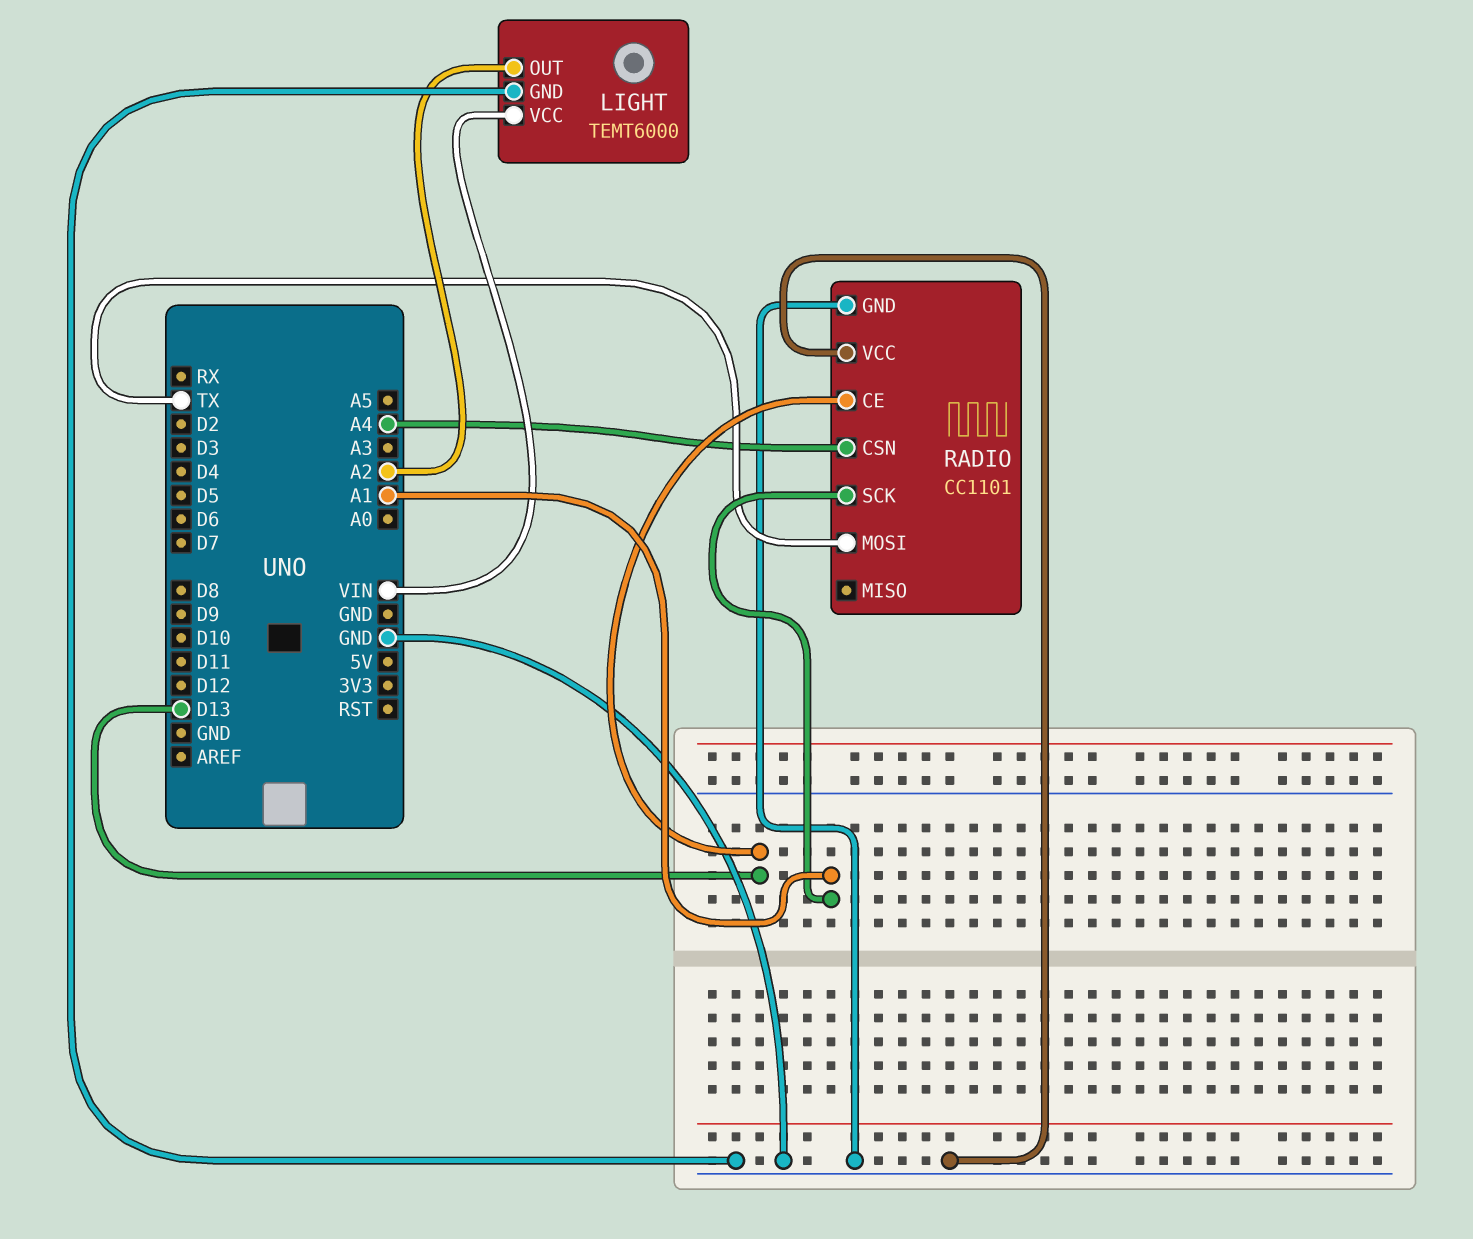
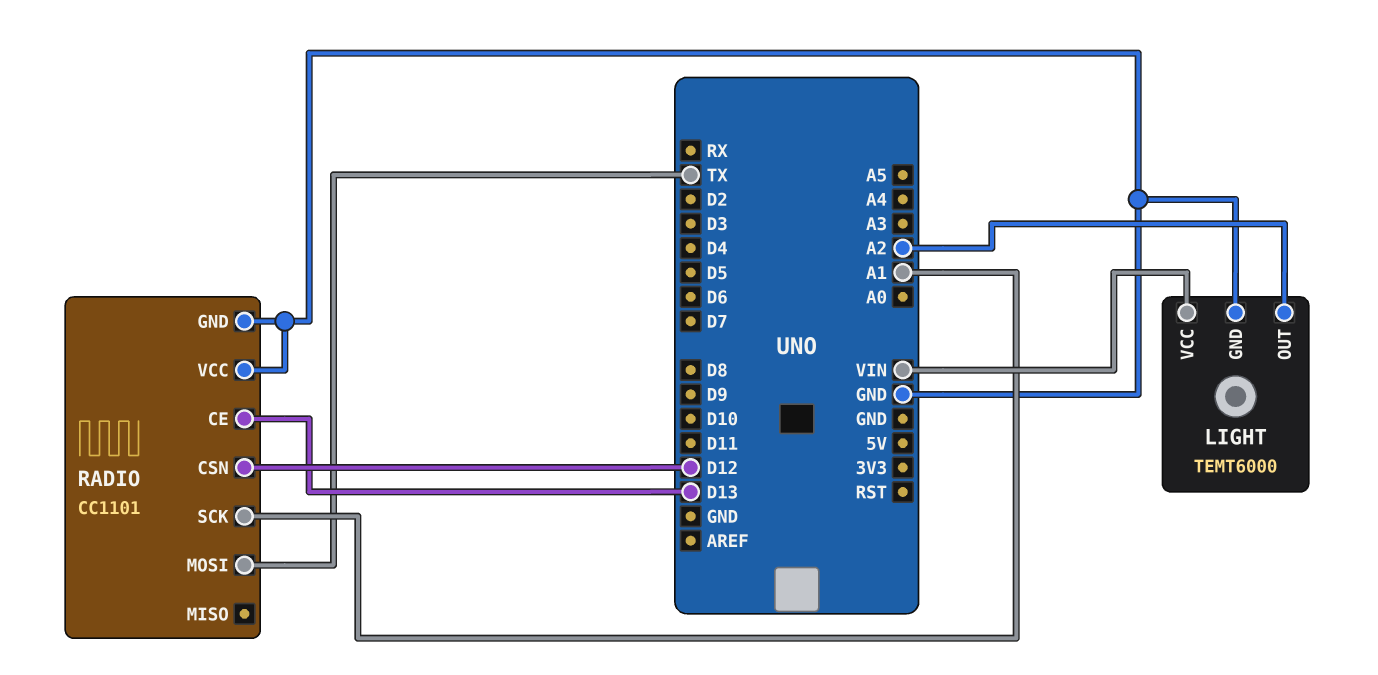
RADIO pin CSN: A4 -> D12

